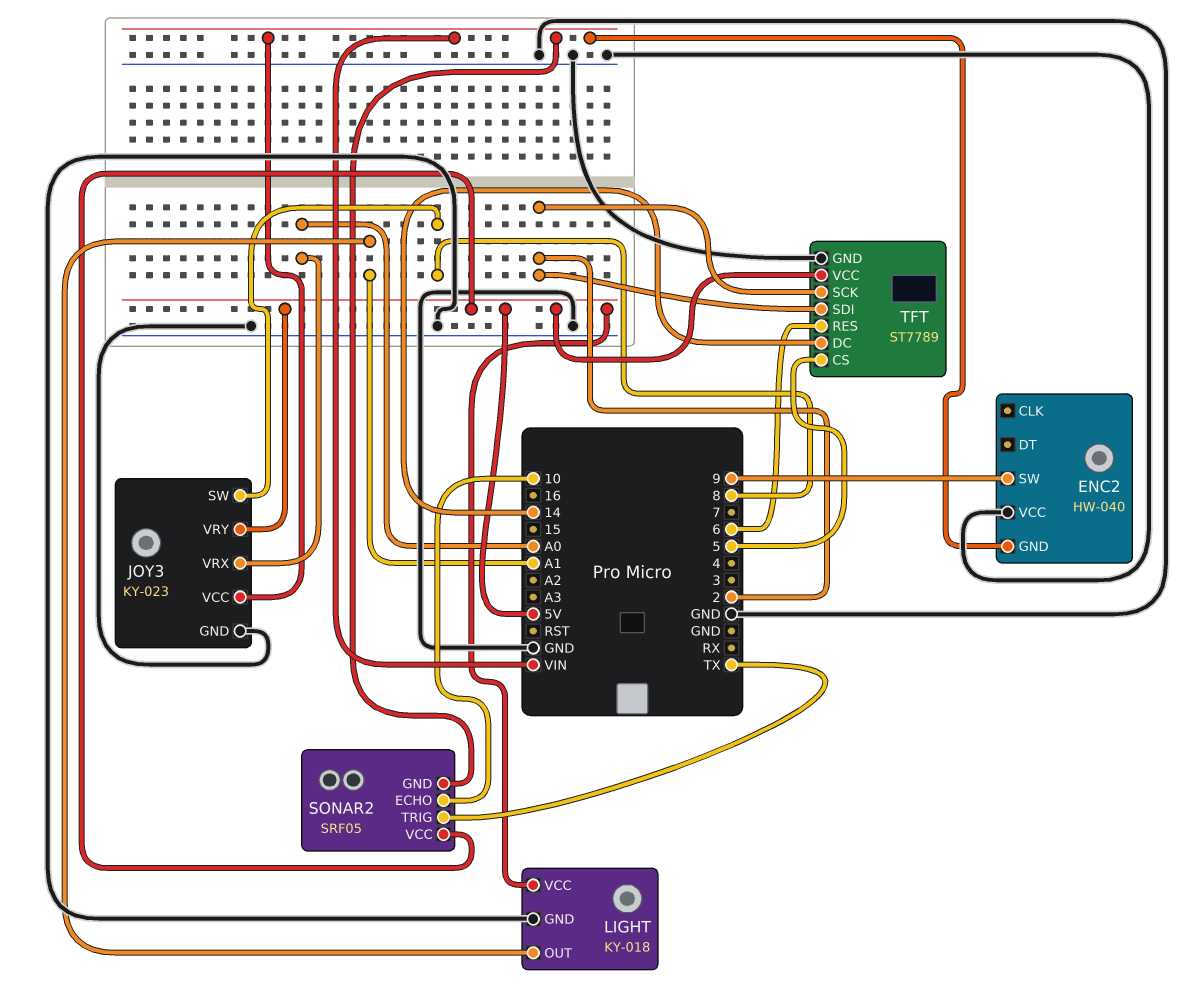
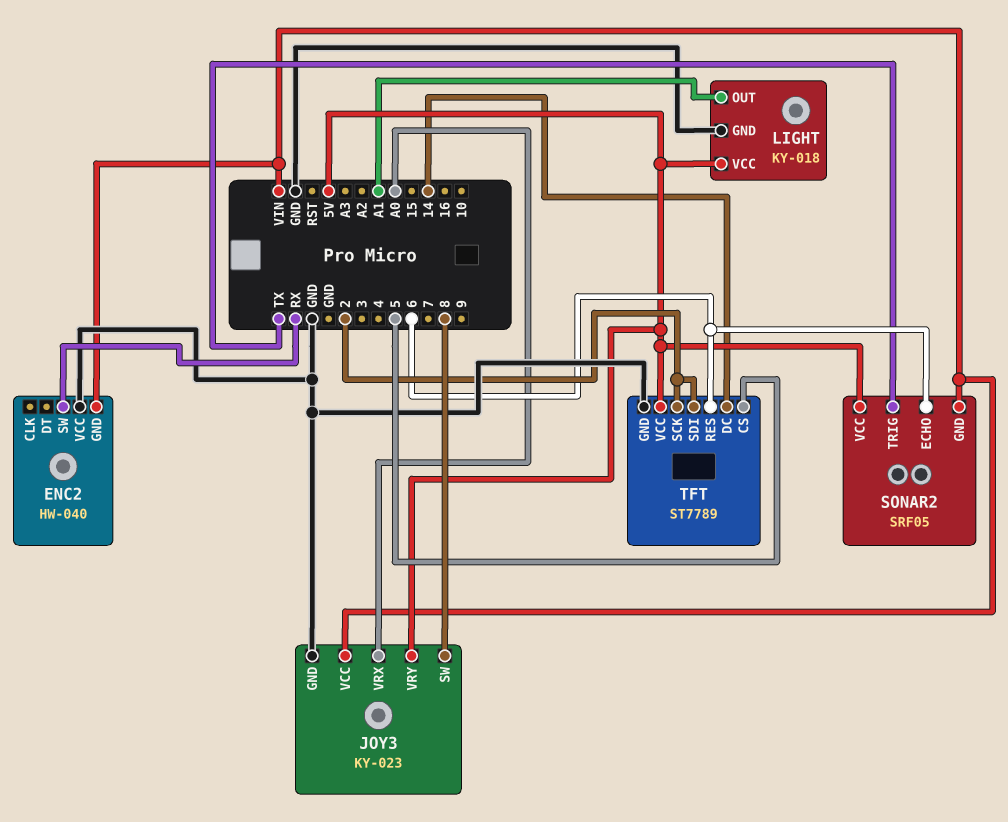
ENC2 pin SW: 9 -> RX
SONAR2 pin ECHO: 10 -> 6

